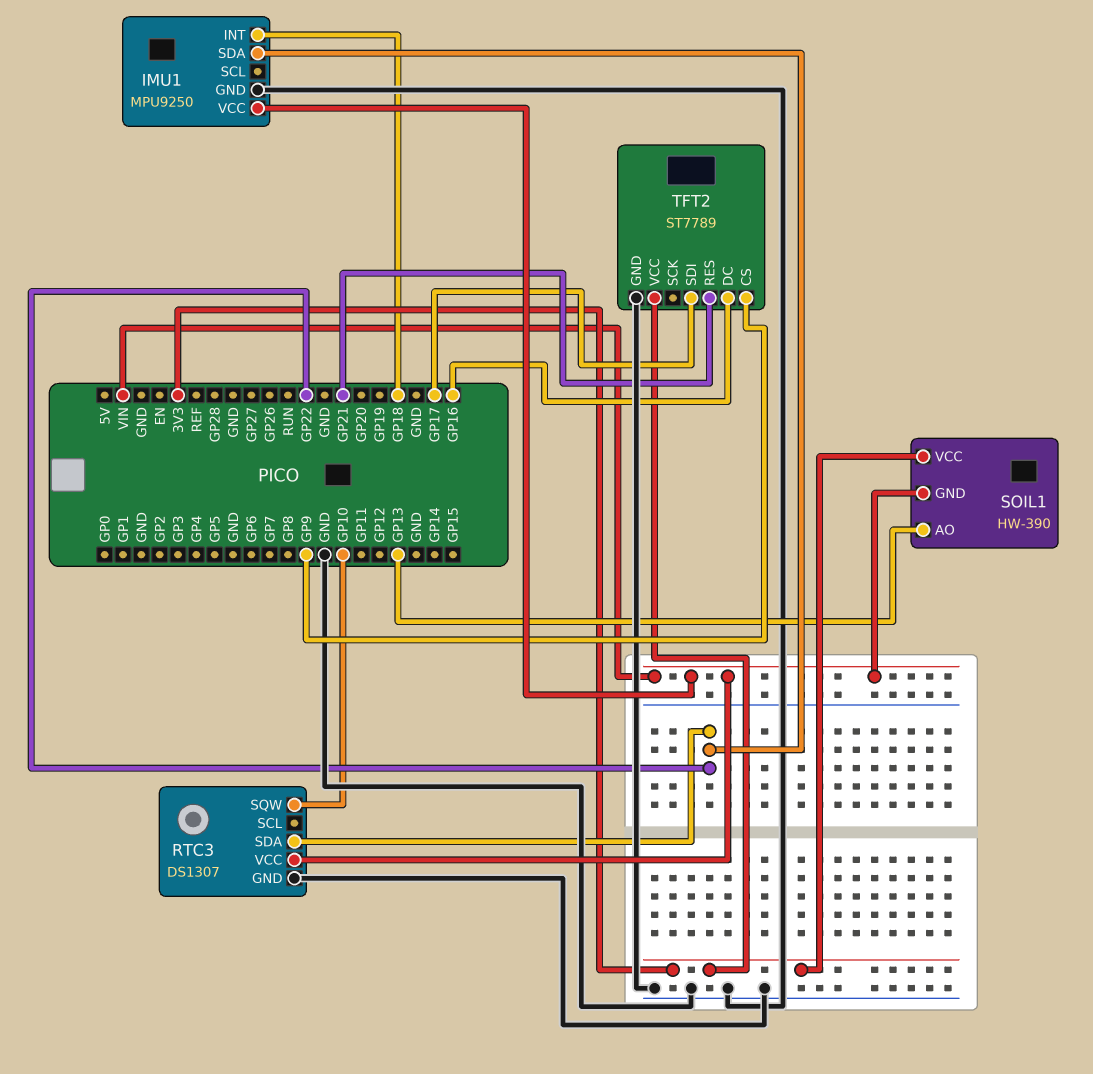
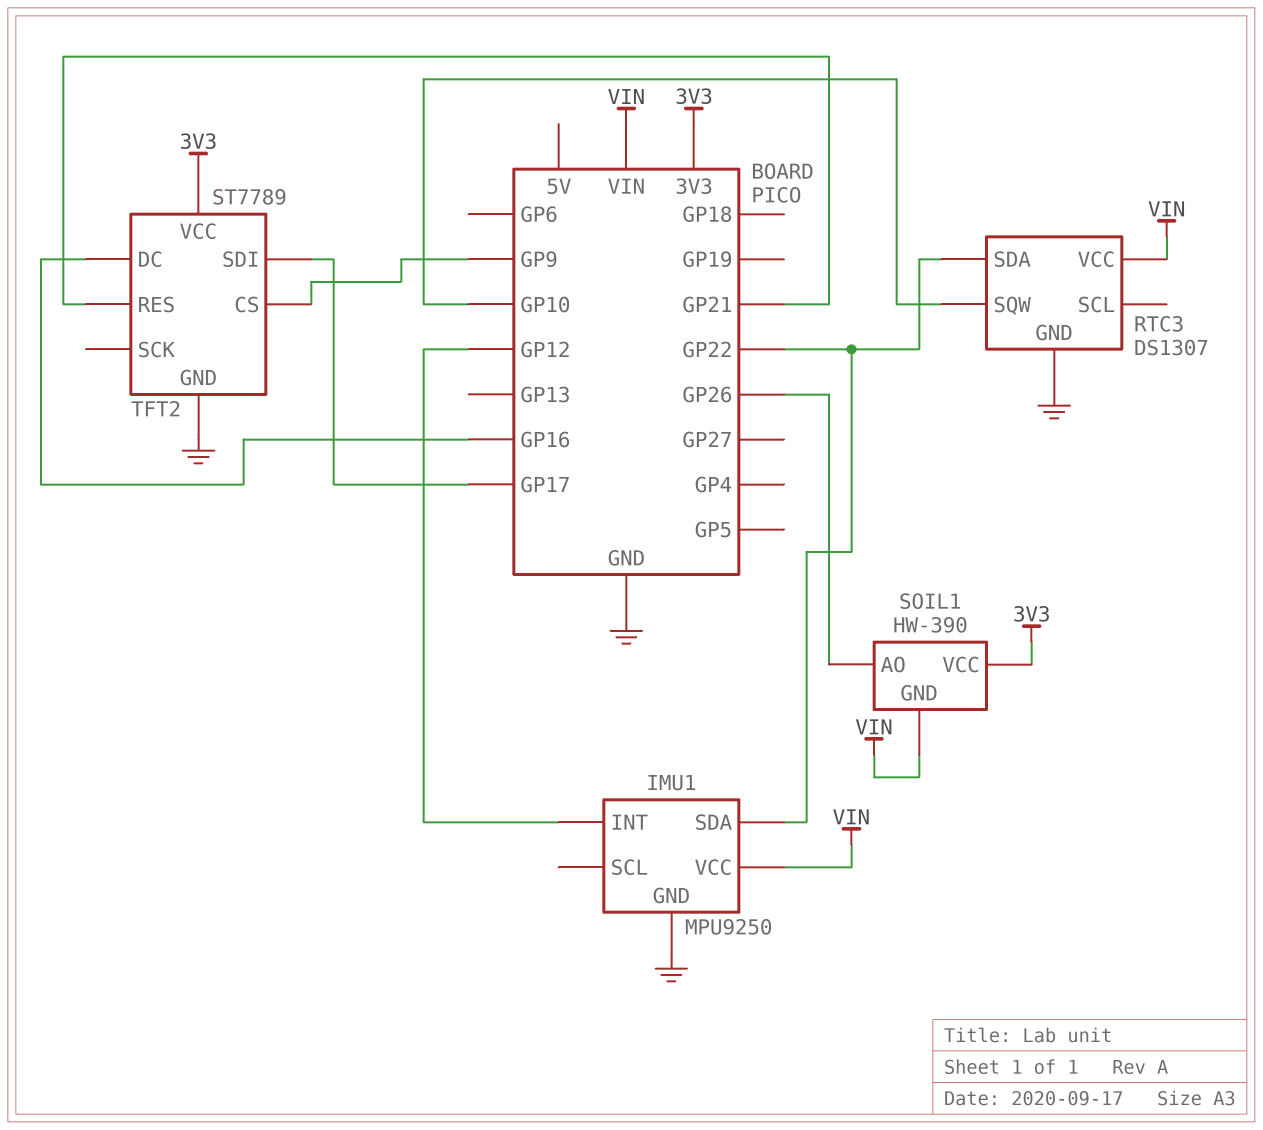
IMU1 pin INT: GP18 -> GP12
SOIL1 pin AO: GP13 -> GP26

